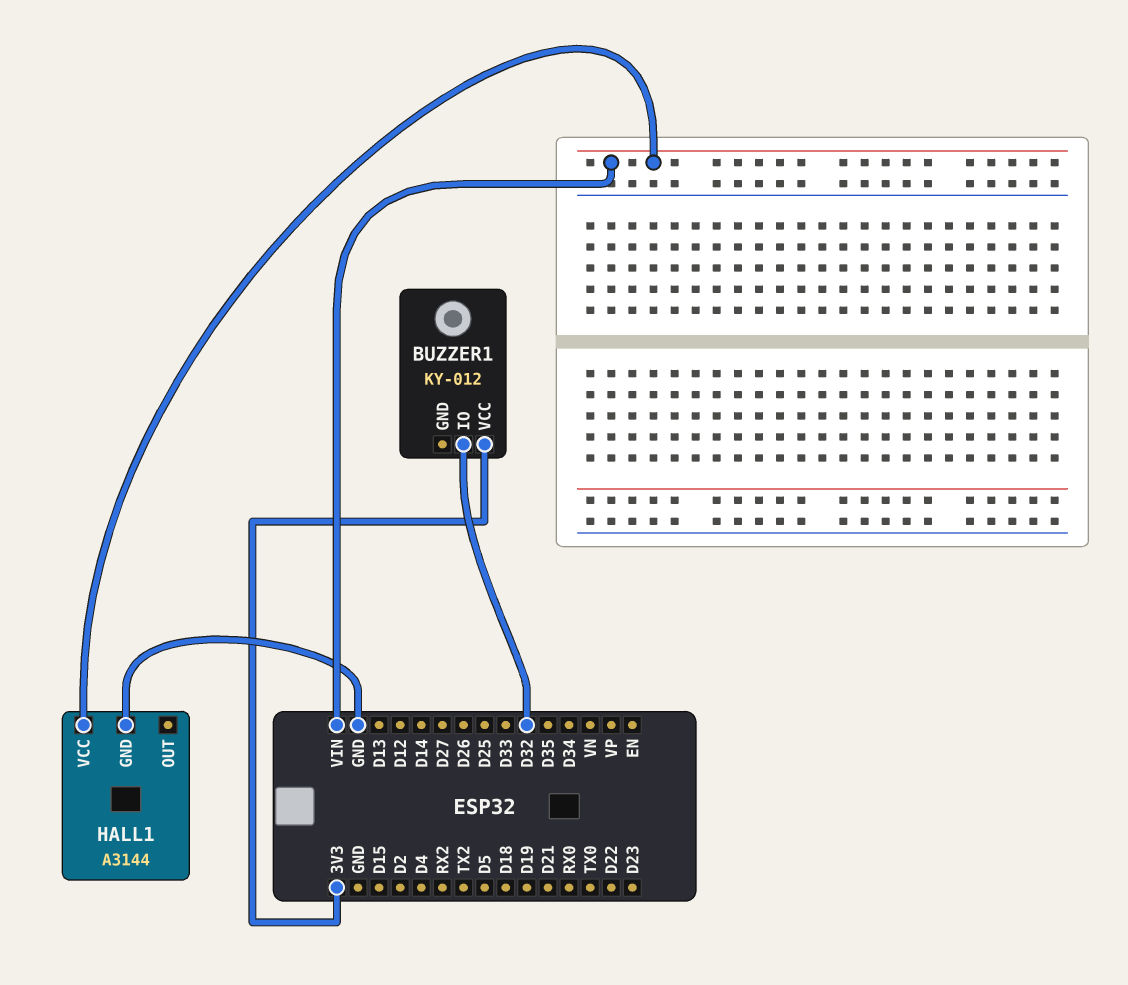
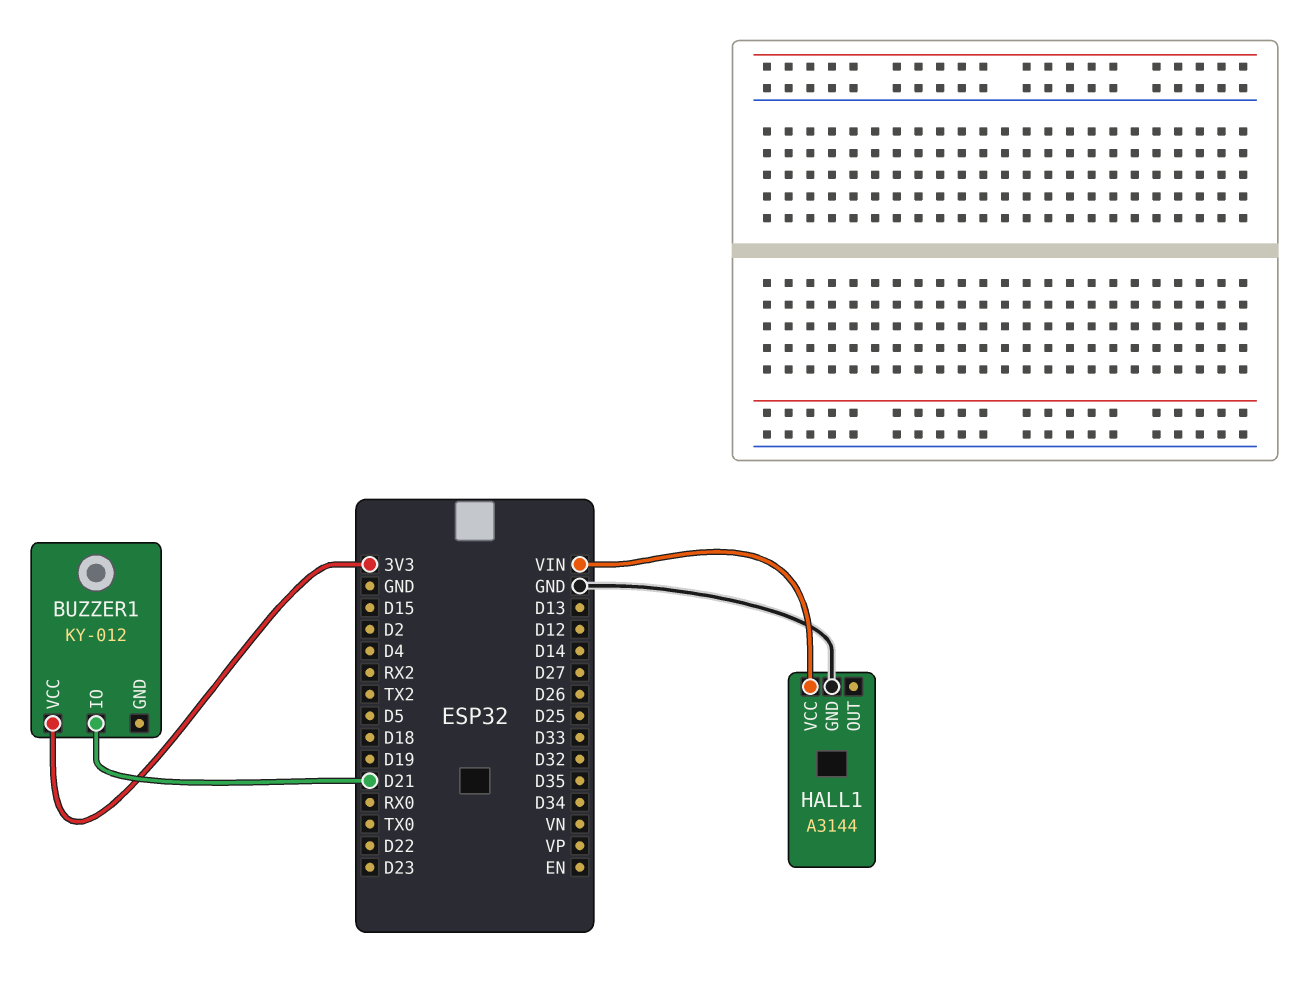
BUZZER1 pin IO: D32 -> D21

